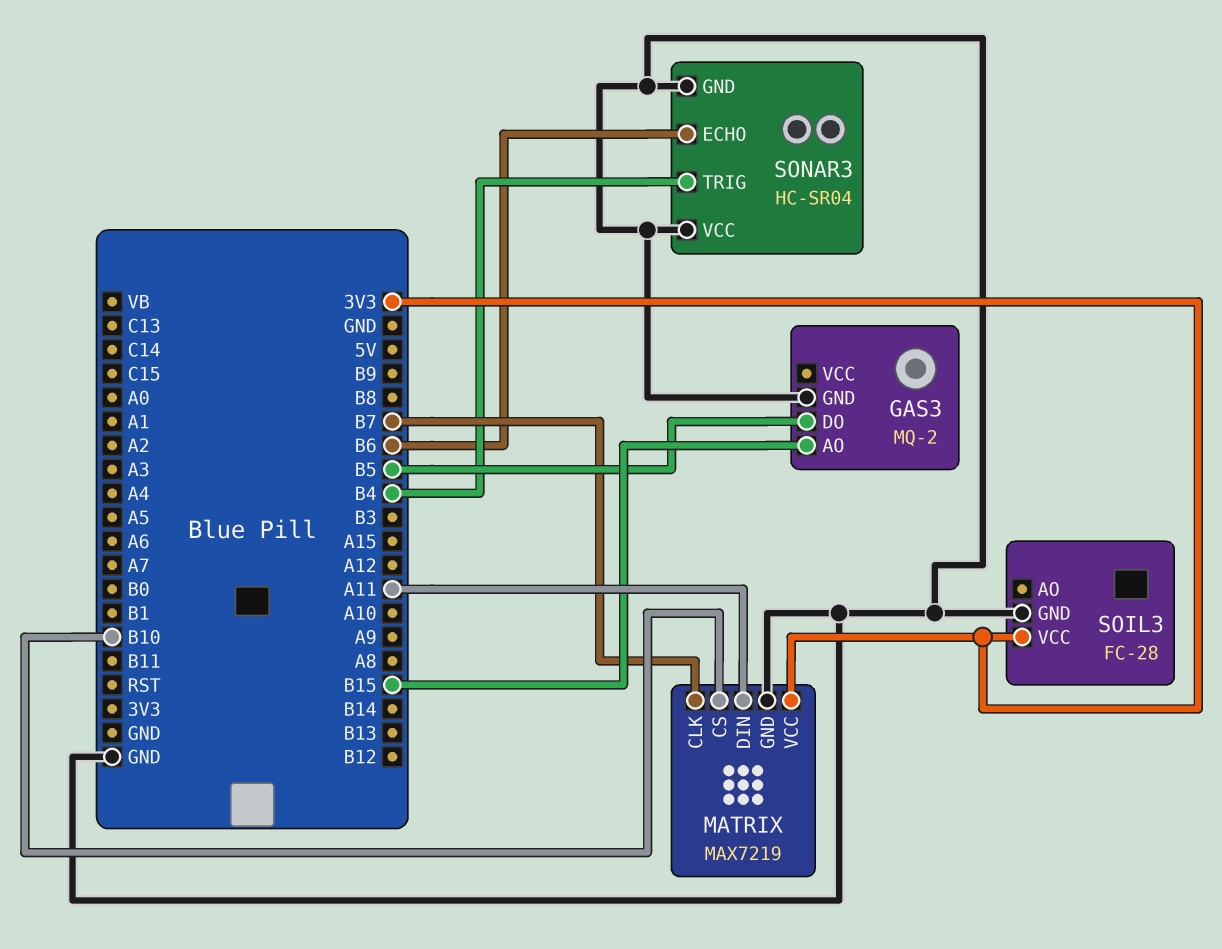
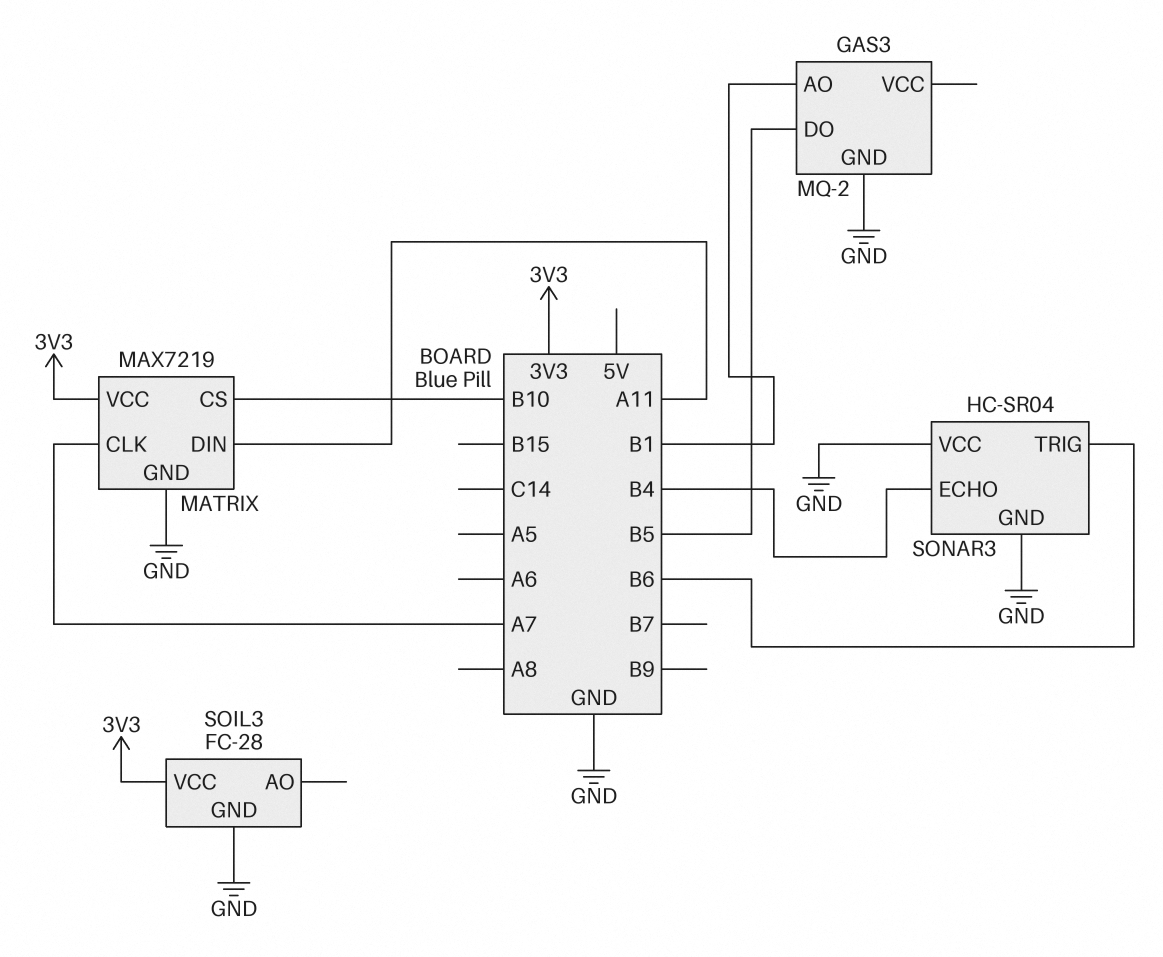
GAS3 pin AO: B15 -> B1
MATRIX pin CLK: B7 -> A7
SONAR3 pin ECHO: B6 -> B4
SONAR3 pin TRIG: B4 -> B6

